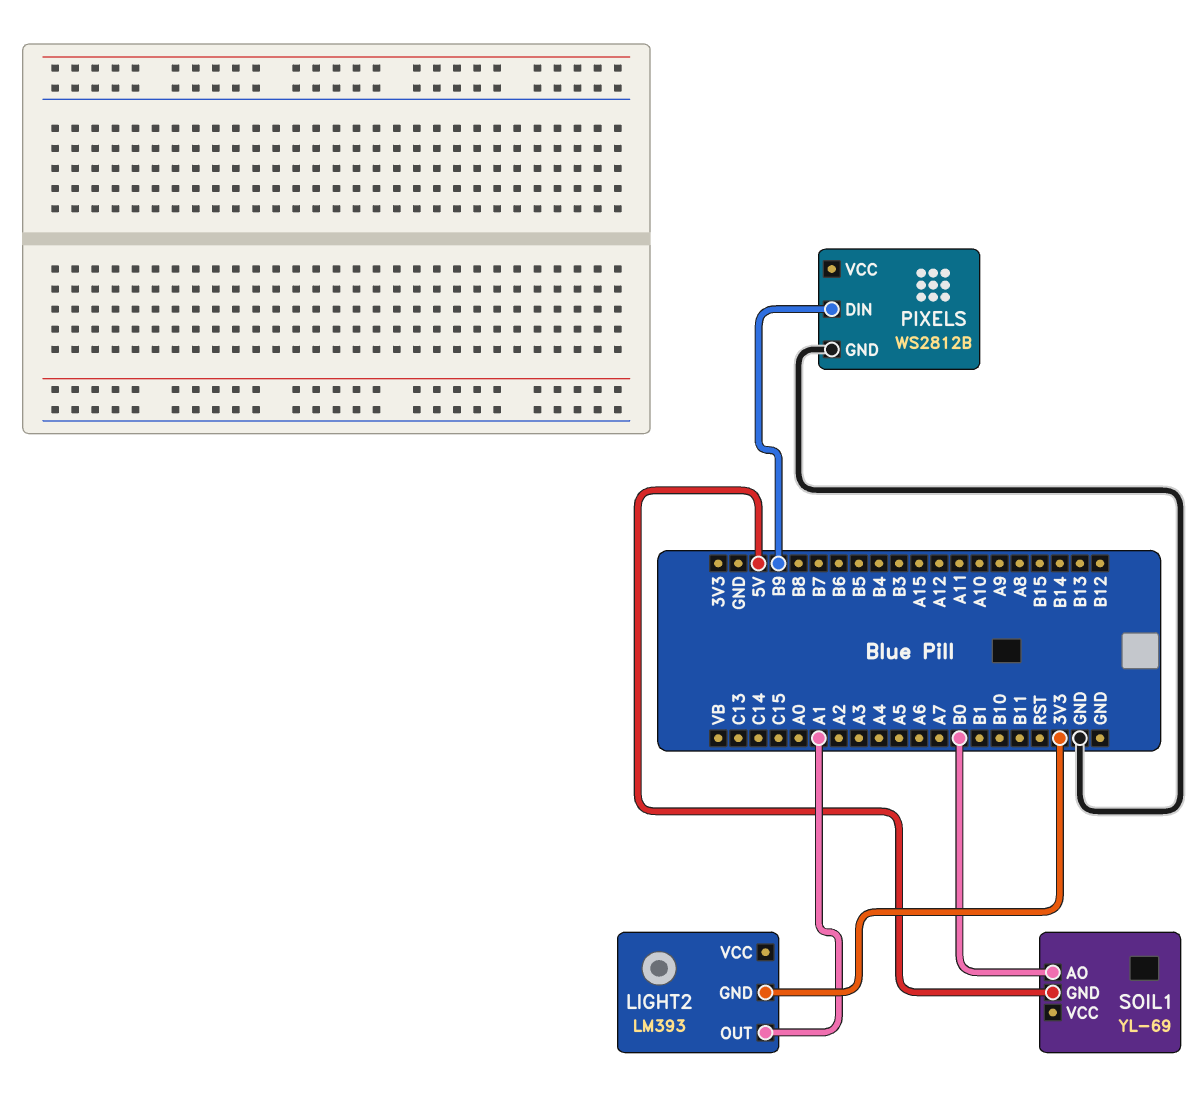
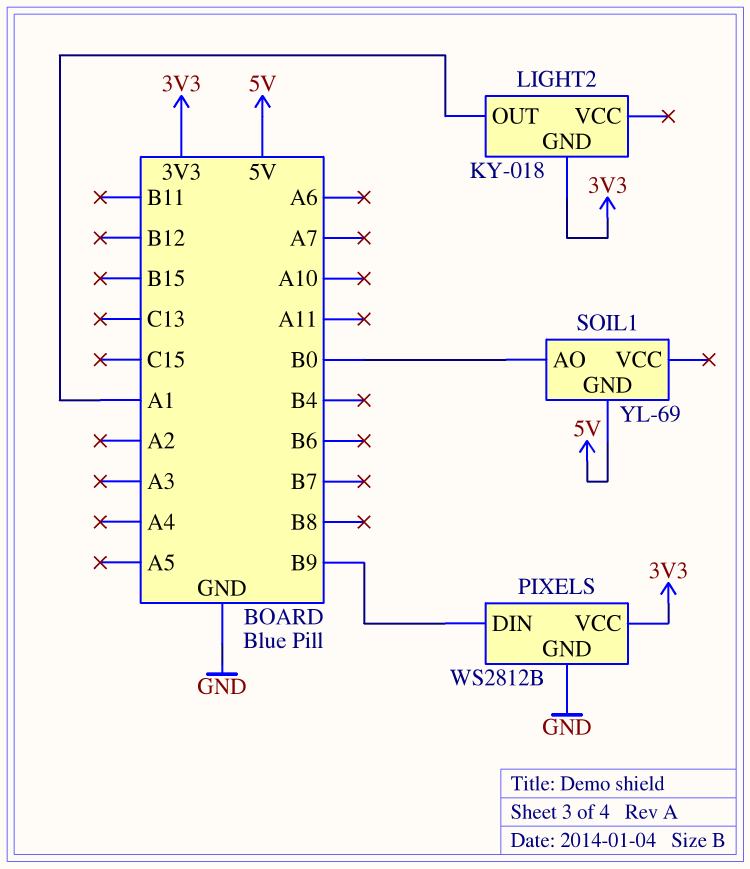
LIGHT2: LM393 -> KY-018
PIXELS pin VCC: none -> 3V3

